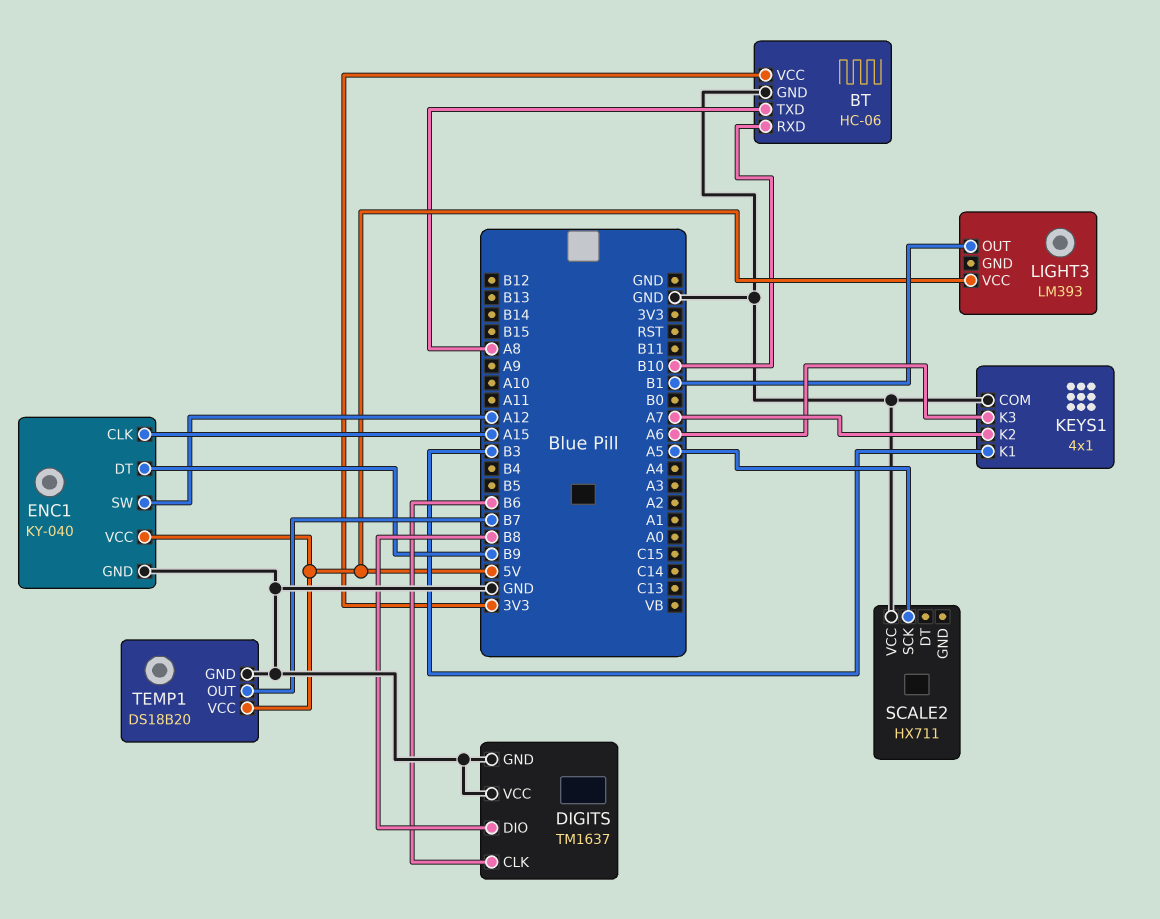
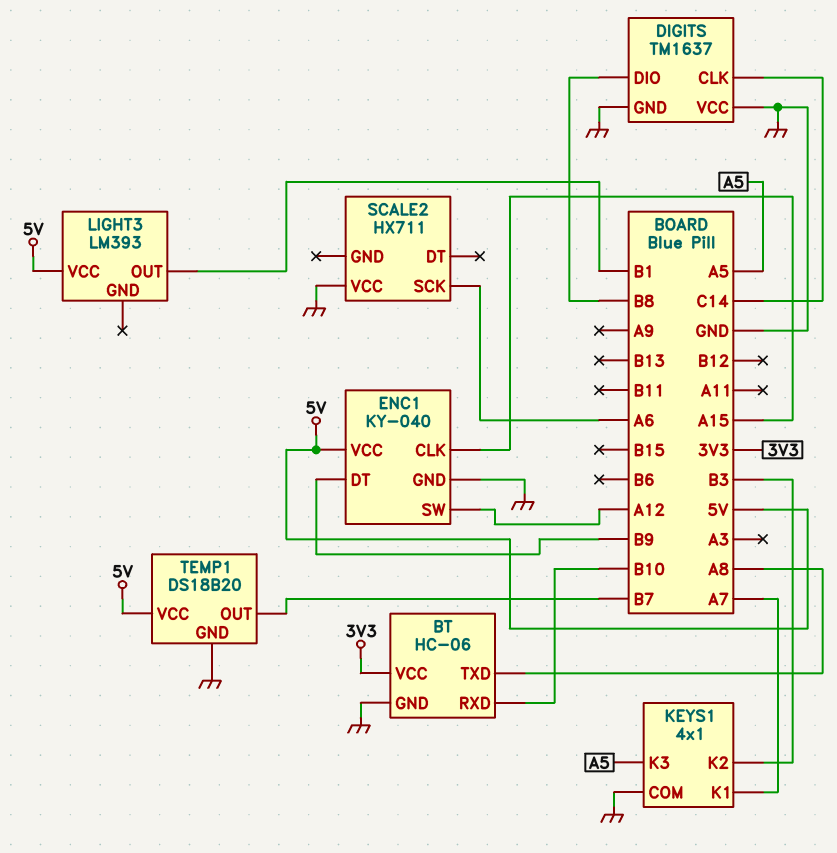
DIGITS pin CLK: B6 -> C14
KEYS1 pin K1: B3 -> A7
KEYS1 pin K2: A7 -> B3
KEYS1 pin K3: A6 -> A5
SCALE2 pin SCK: A5 -> A6

